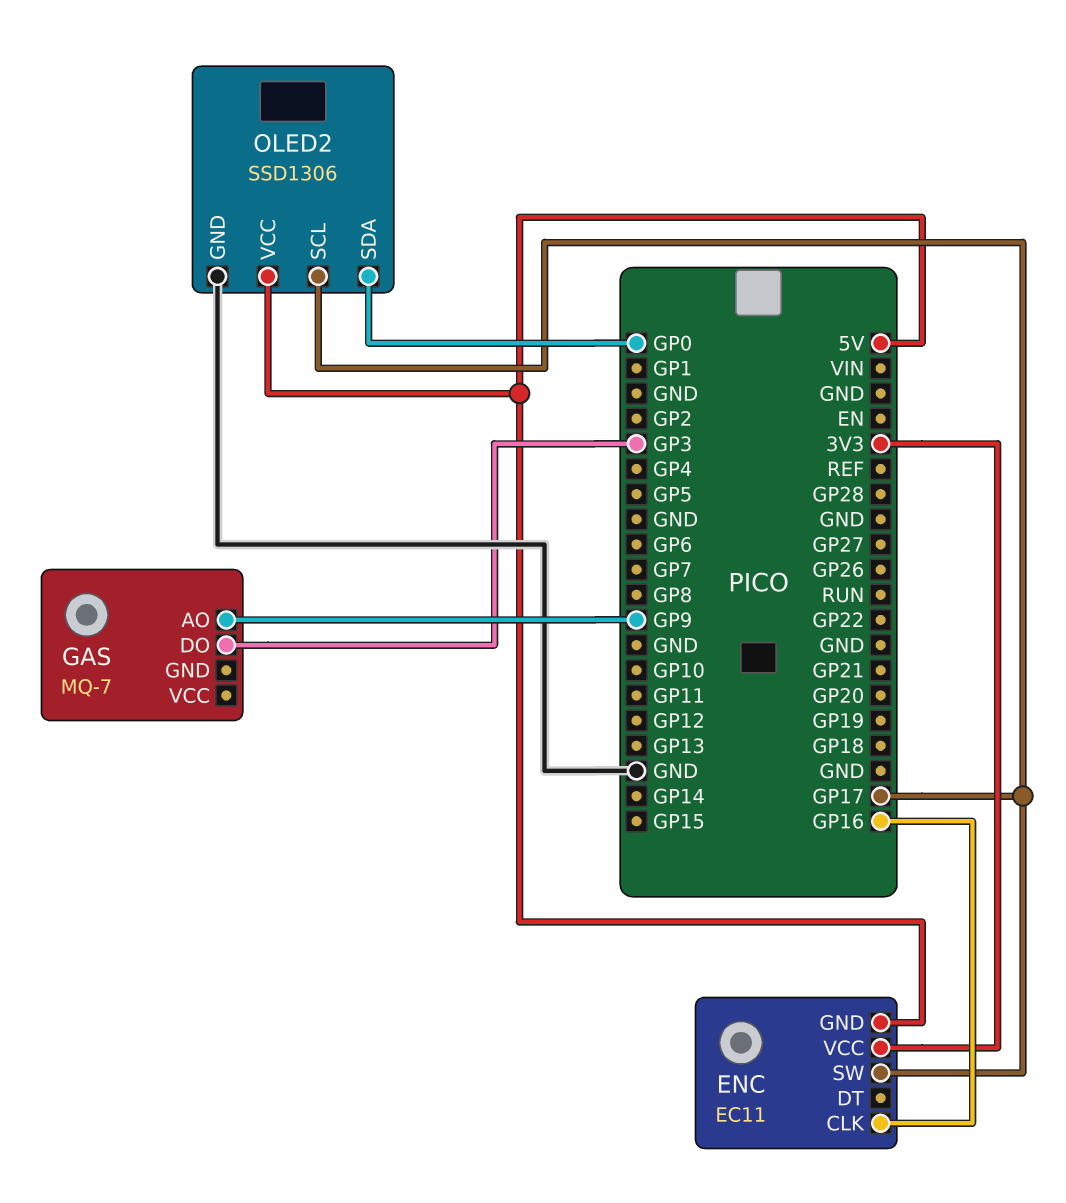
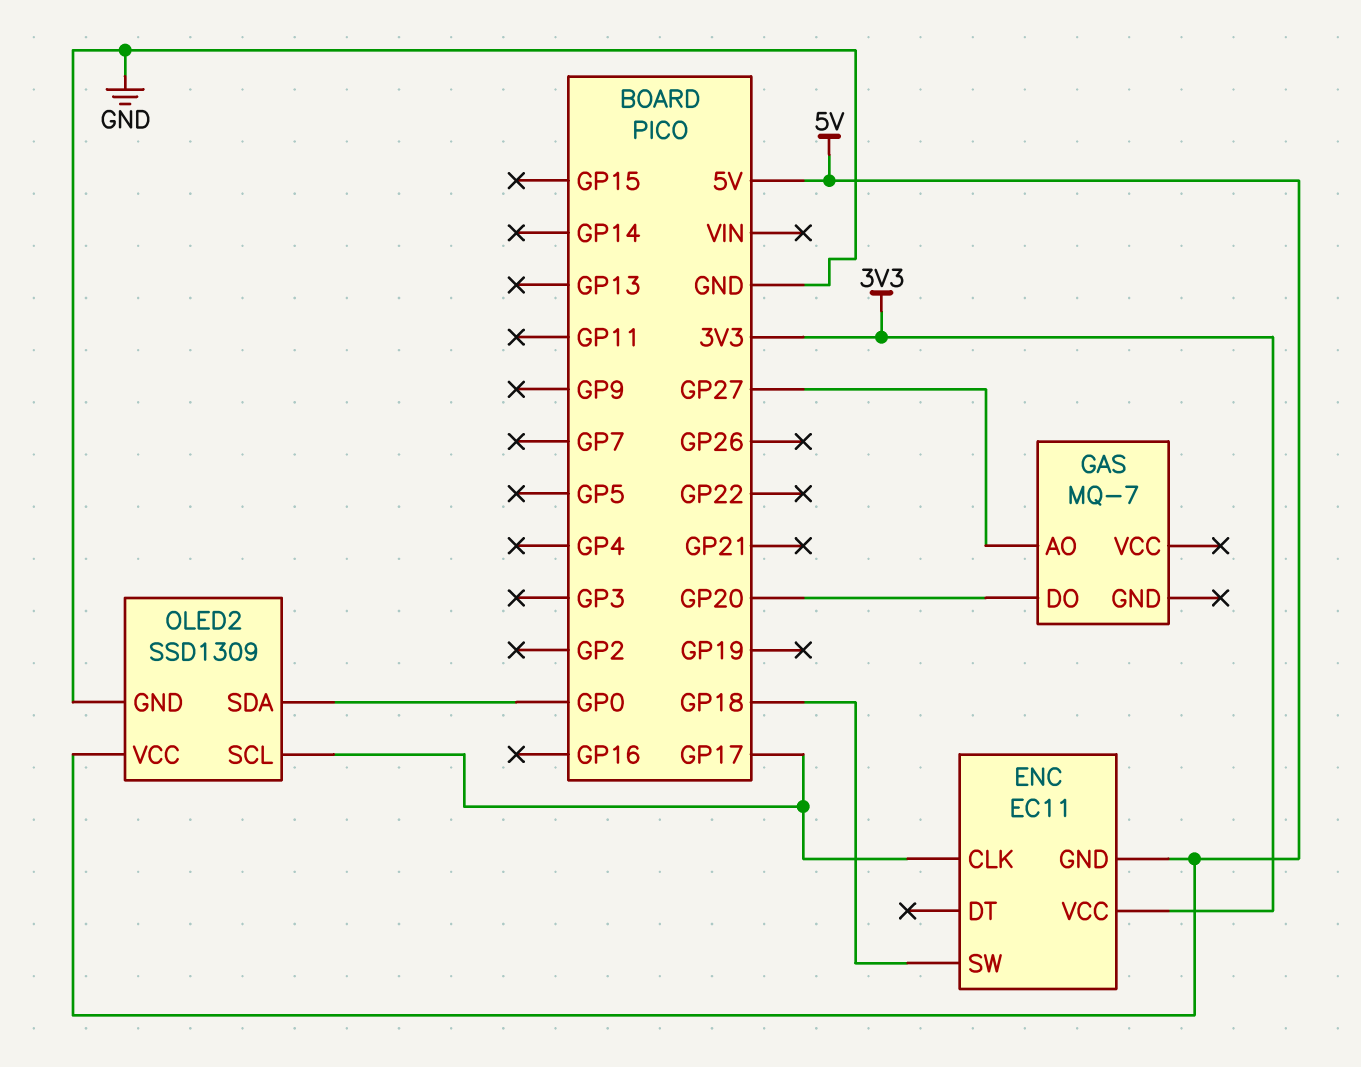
ENC pin CLK: GP16 -> GP17
ENC pin SW: GP17 -> GP18
GAS pin AO: GP9 -> GP27
GAS pin DO: GP3 -> GP20
OLED2: SSD1306 -> SSD1309

